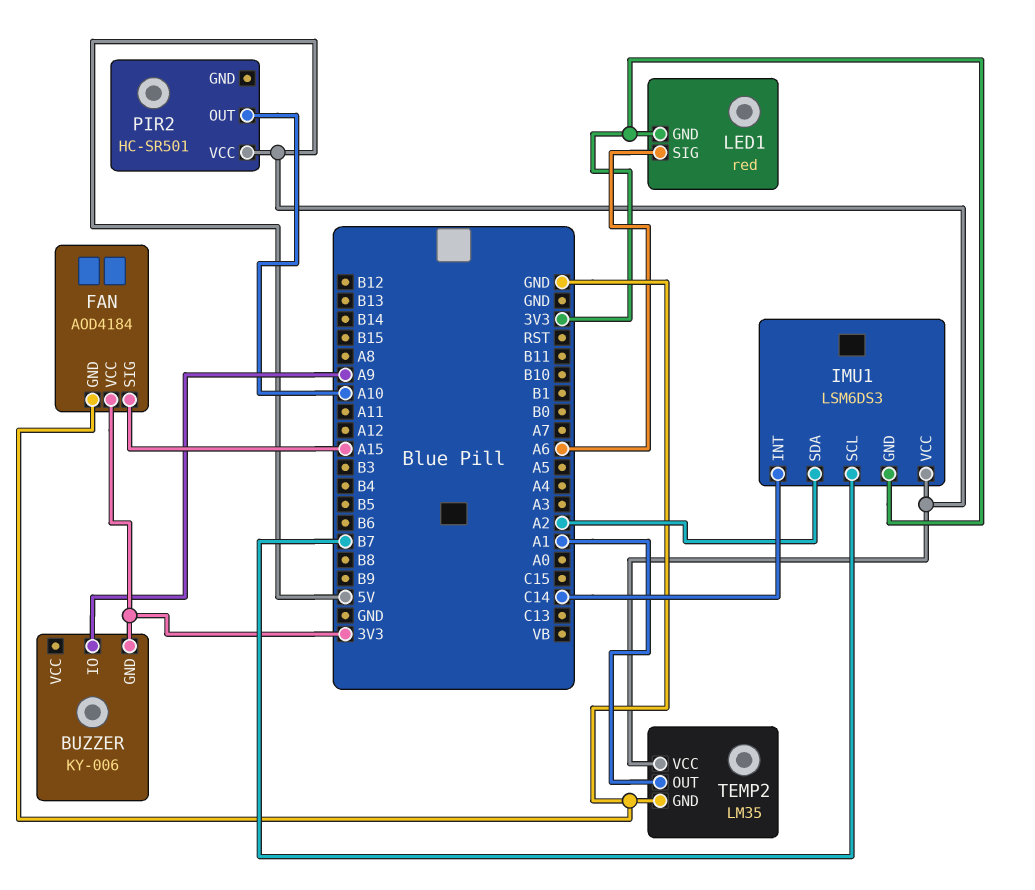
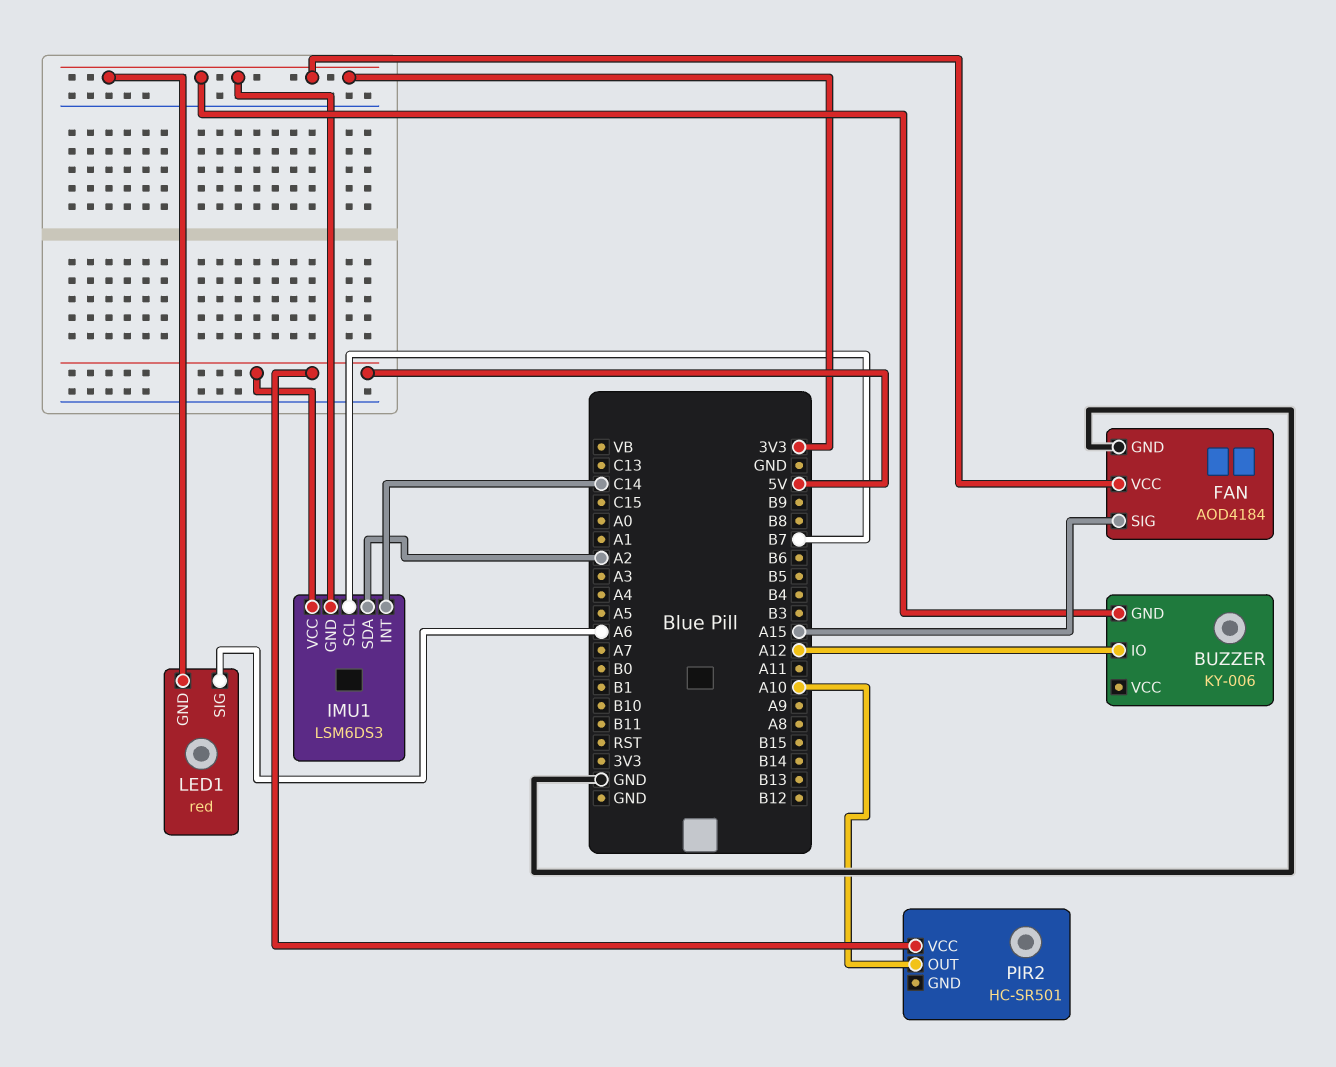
BUZZER pin IO: A9 -> A12
TEMP2: LM35 -> none
TEMP2 pin GND: GND -> none
TEMP2 pin OUT: A1 -> none
TEMP2 pin VCC: 5V -> none

